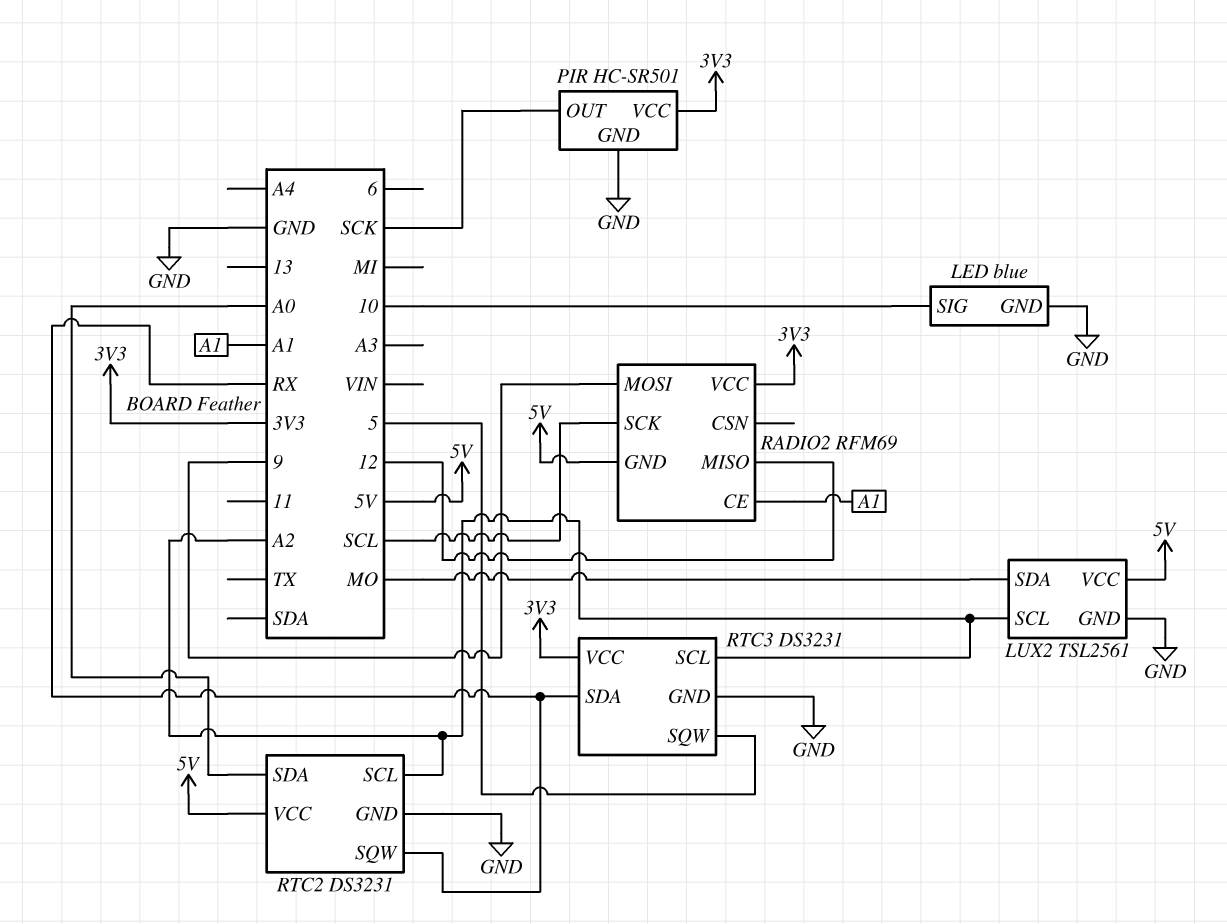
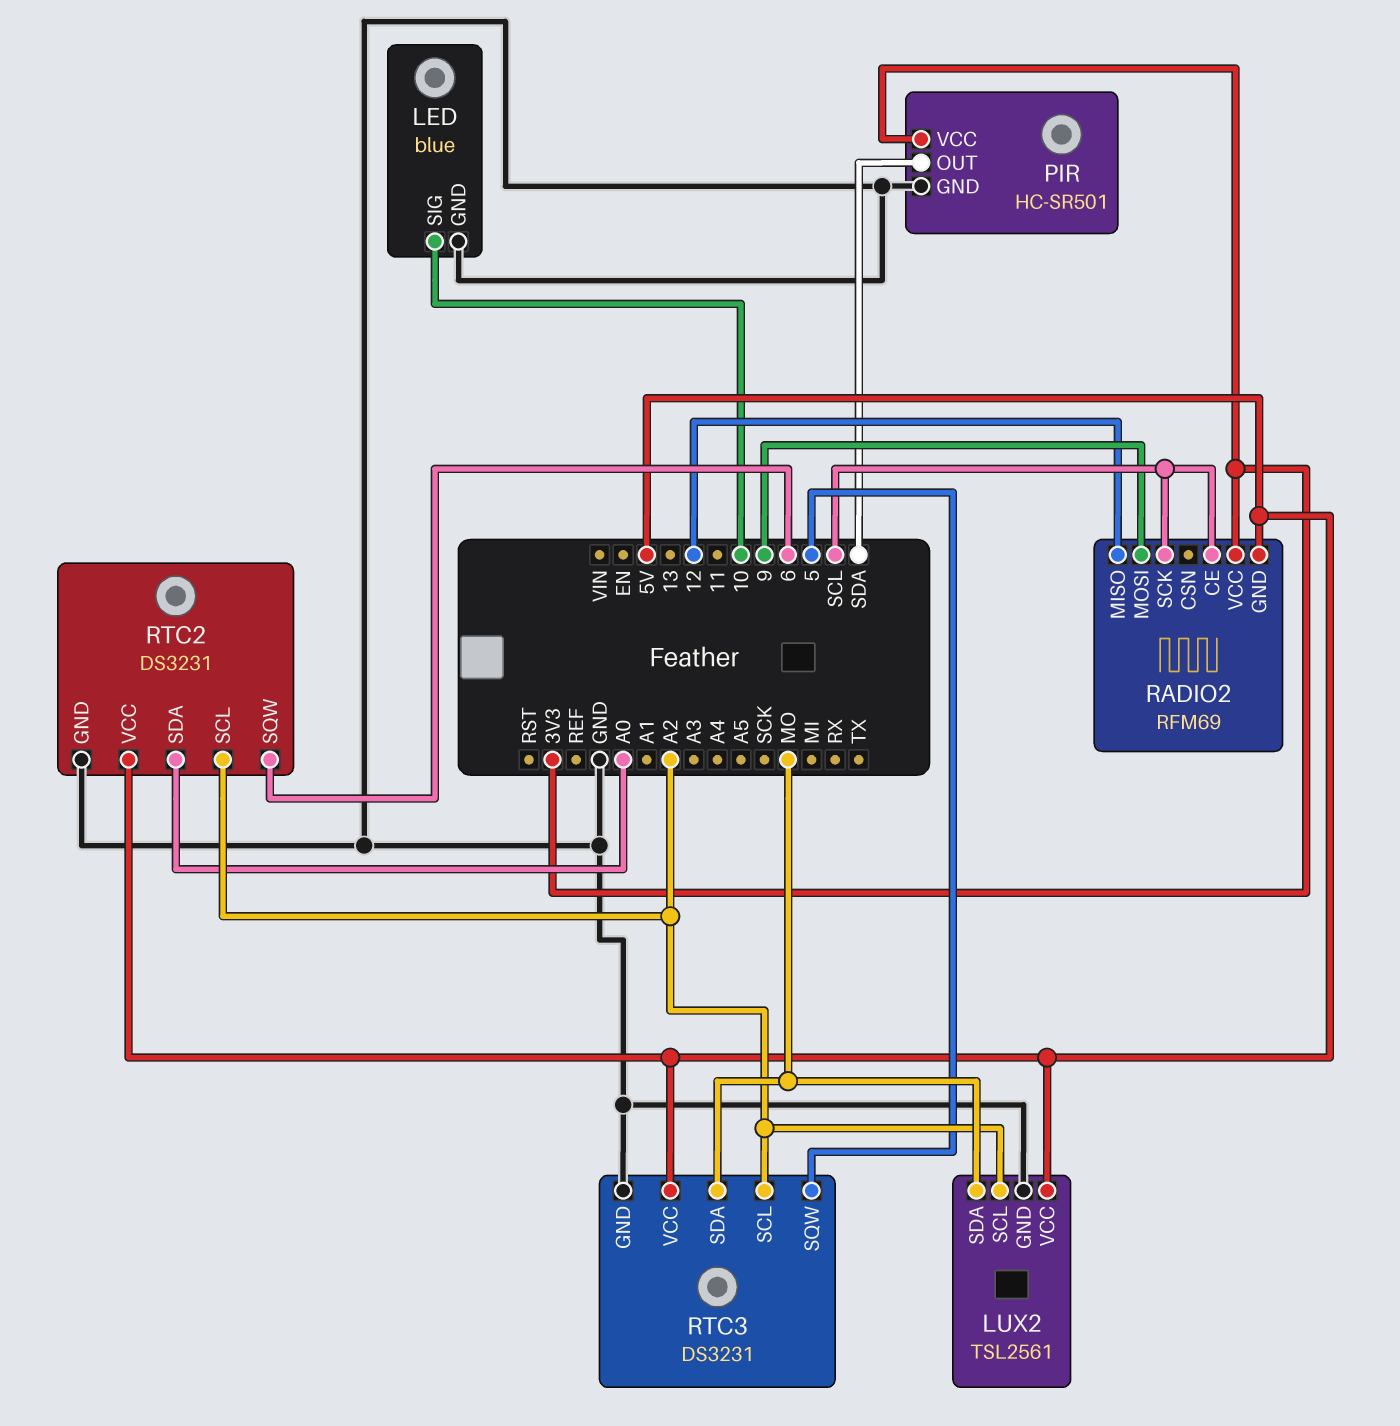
PIR pin OUT: SCK -> SDA
RADIO2 pin CE: A1 -> SCL
RTC2 pin SQW: RX -> 6
RTC3 pin SDA: RX -> MO
RTC3 pin VCC: 3V3 -> 5V

